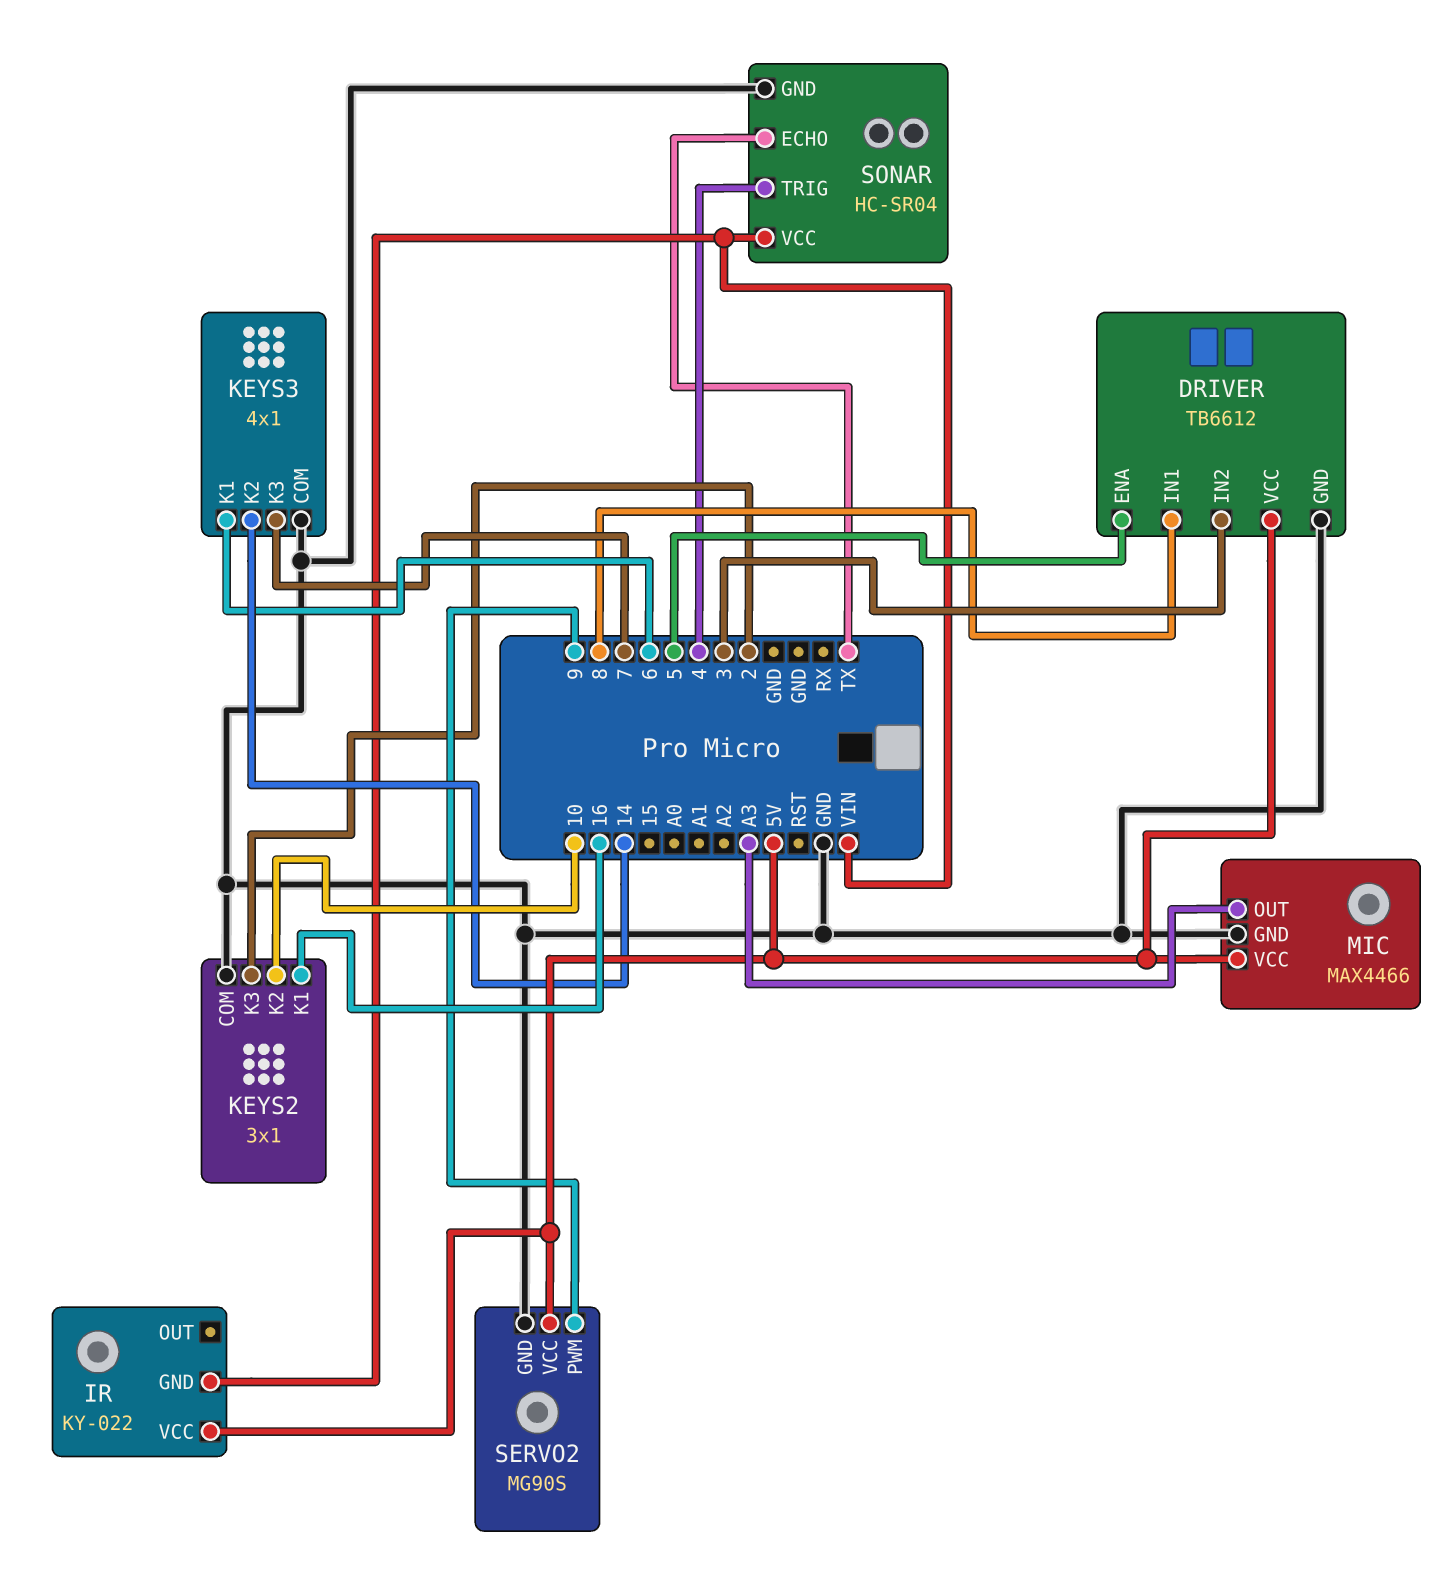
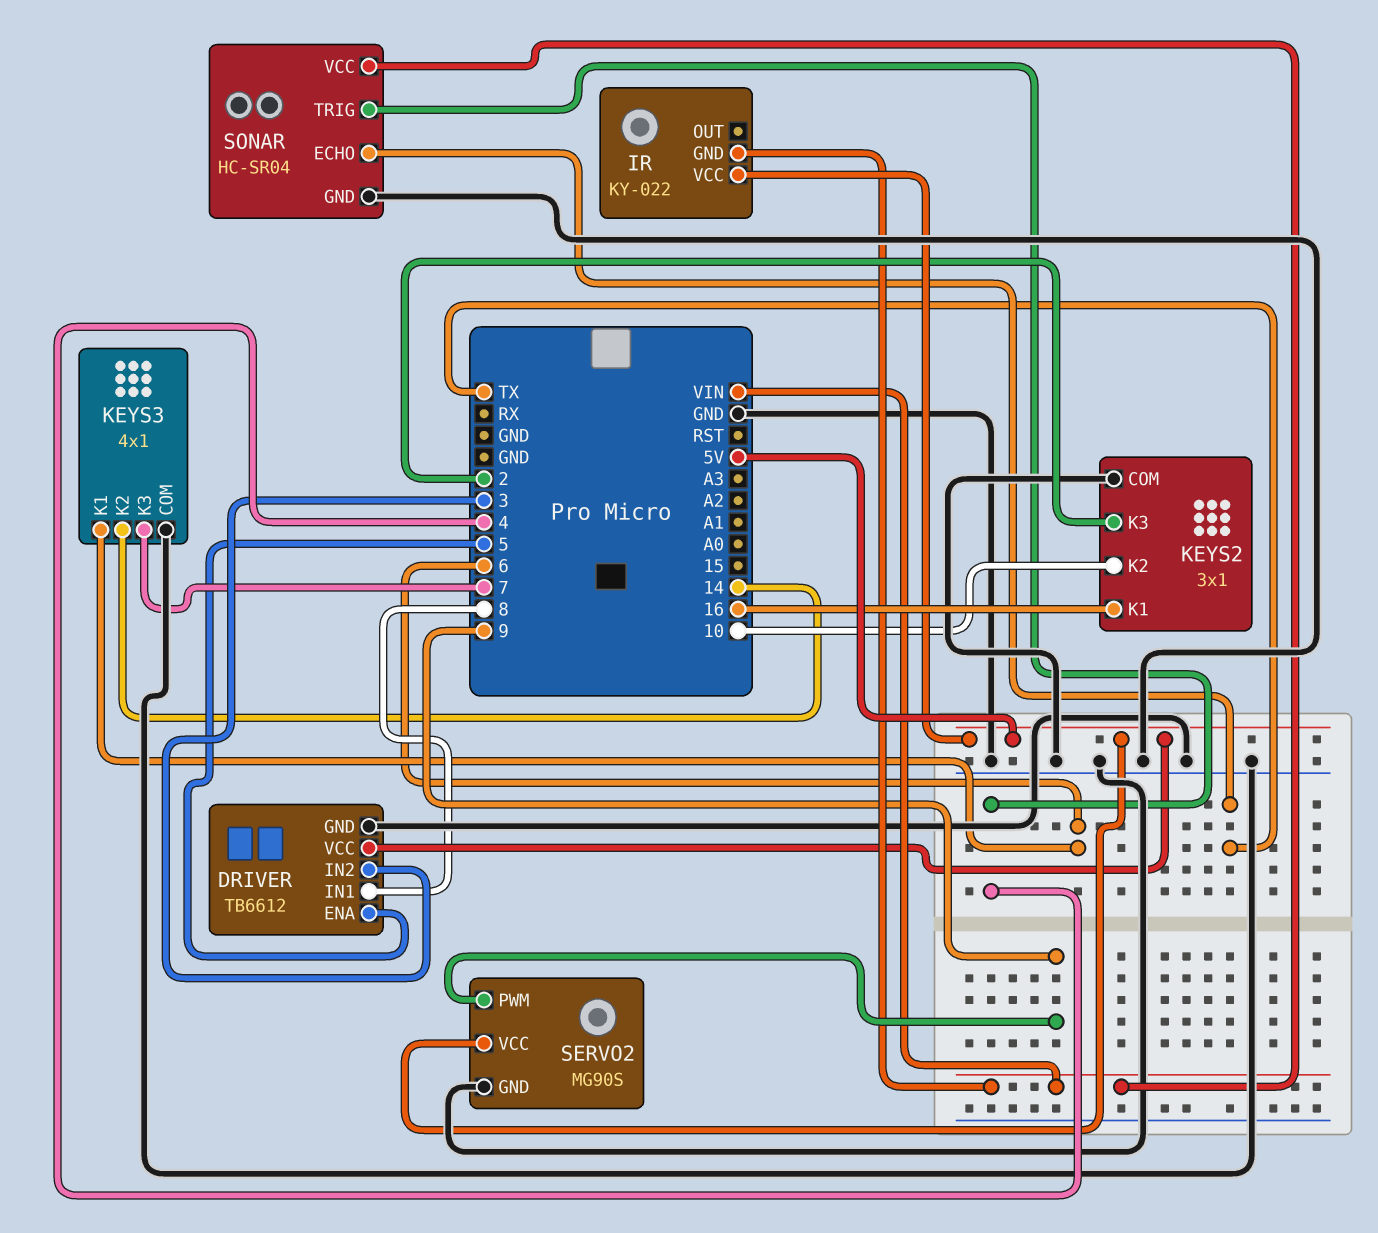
MIC: MAX4466 -> none
MIC pin GND: GND -> none
MIC pin OUT: A3 -> none
MIC pin VCC: 5V -> none

